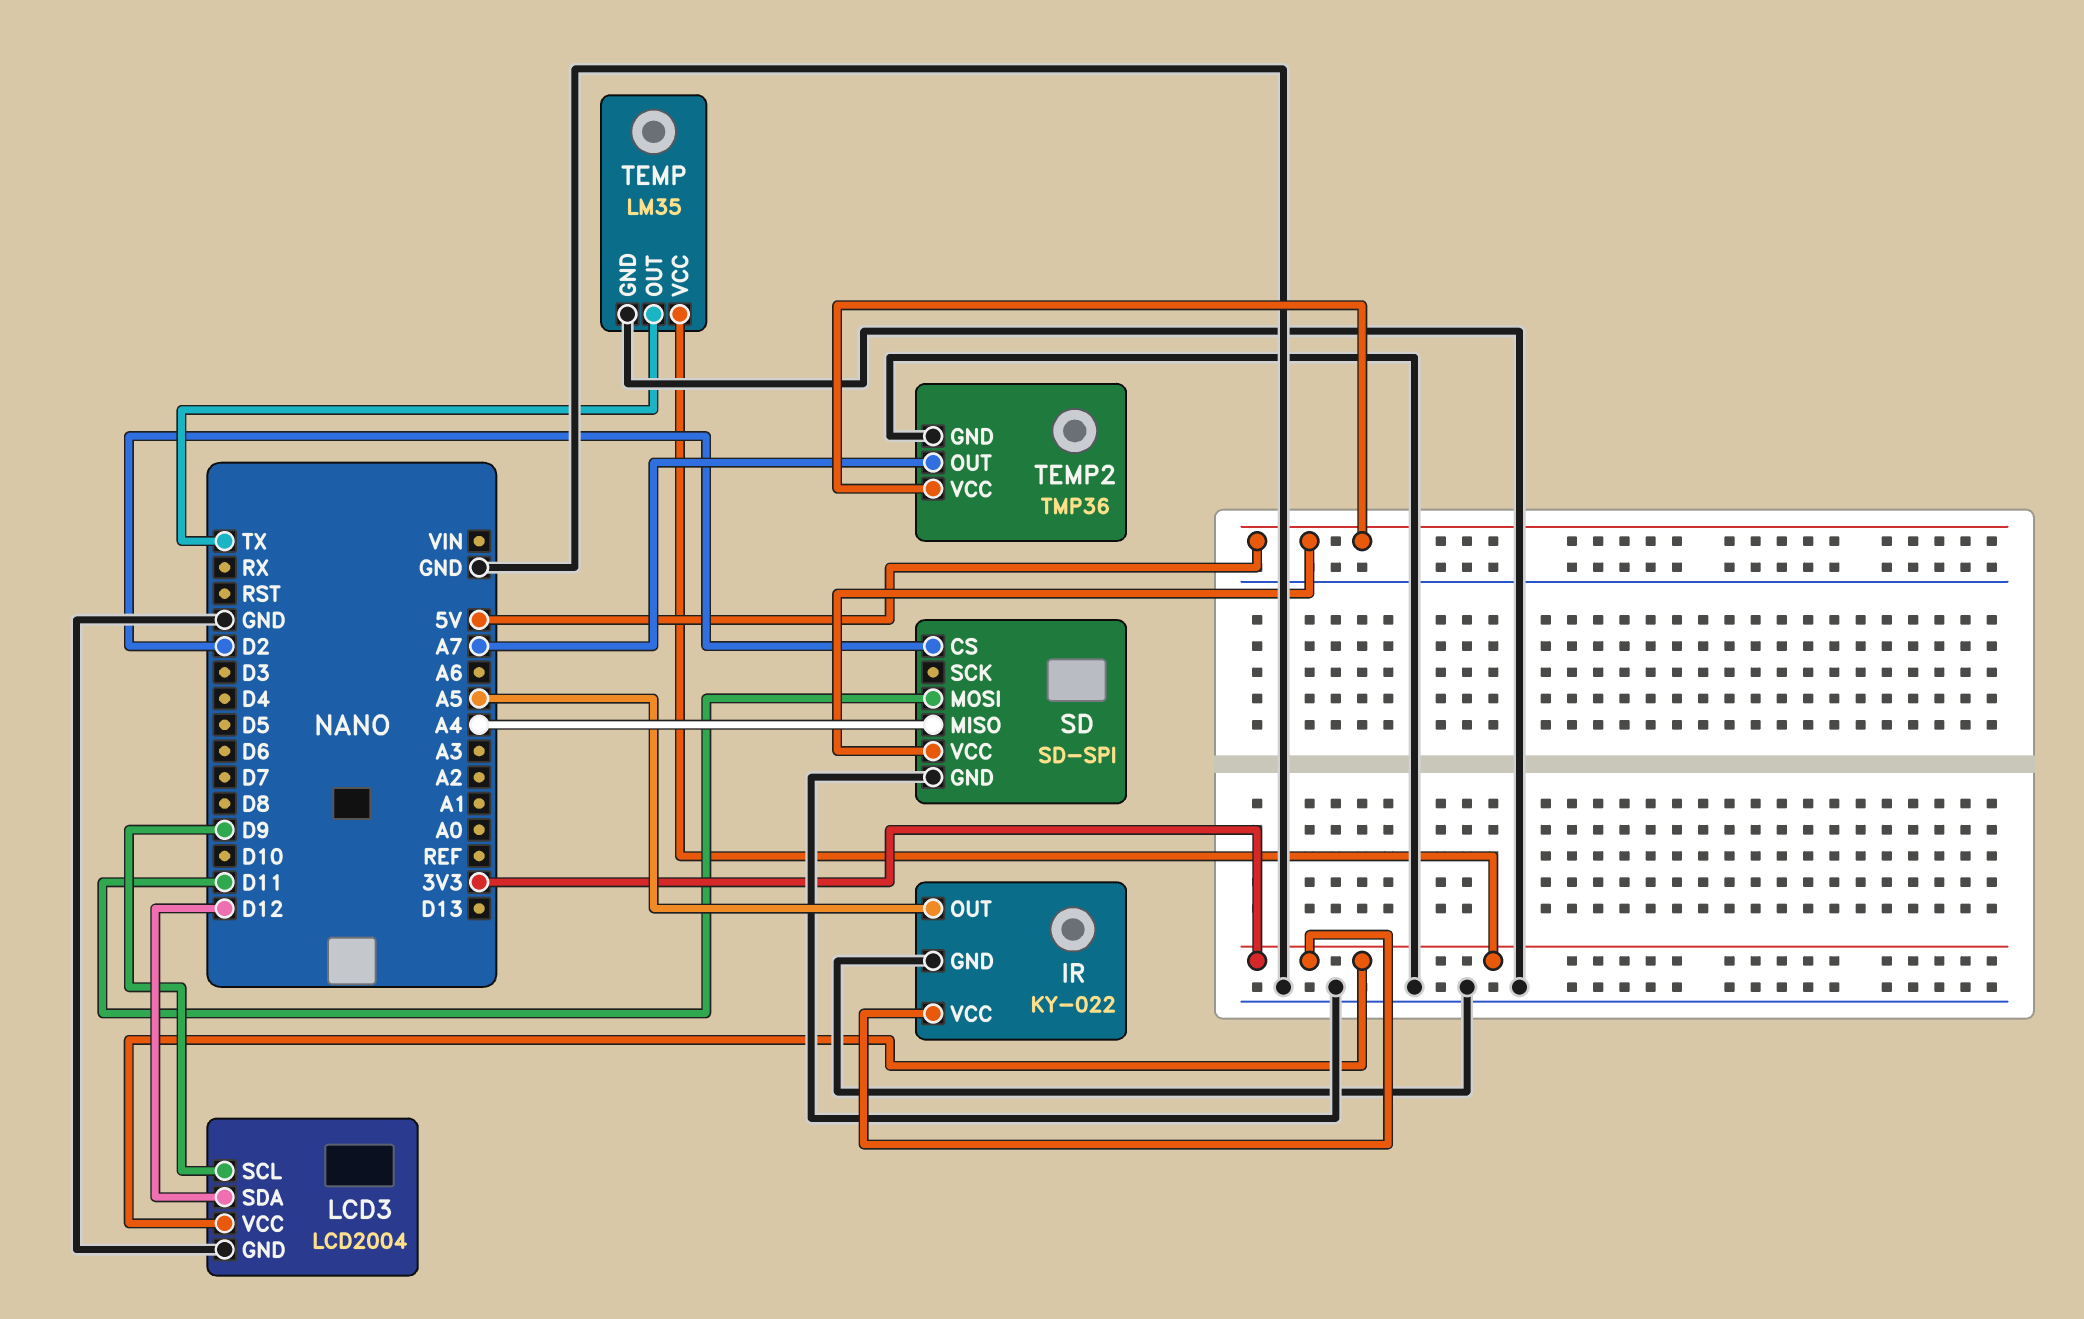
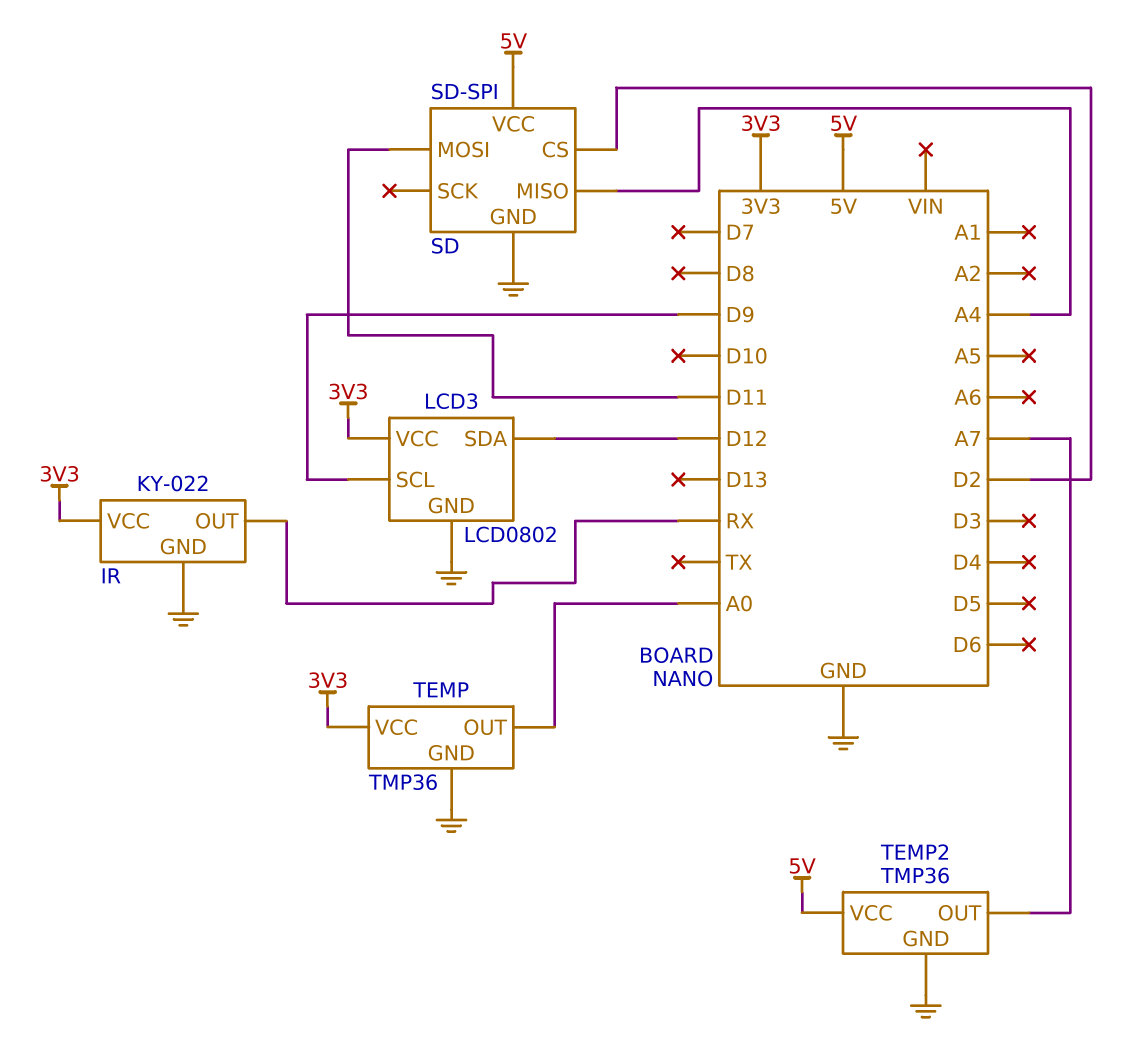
IR pin OUT: A5 -> RX
LCD3: LCD2004 -> LCD0802
TEMP: LM35 -> TMP36
TEMP pin OUT: TX -> A0

